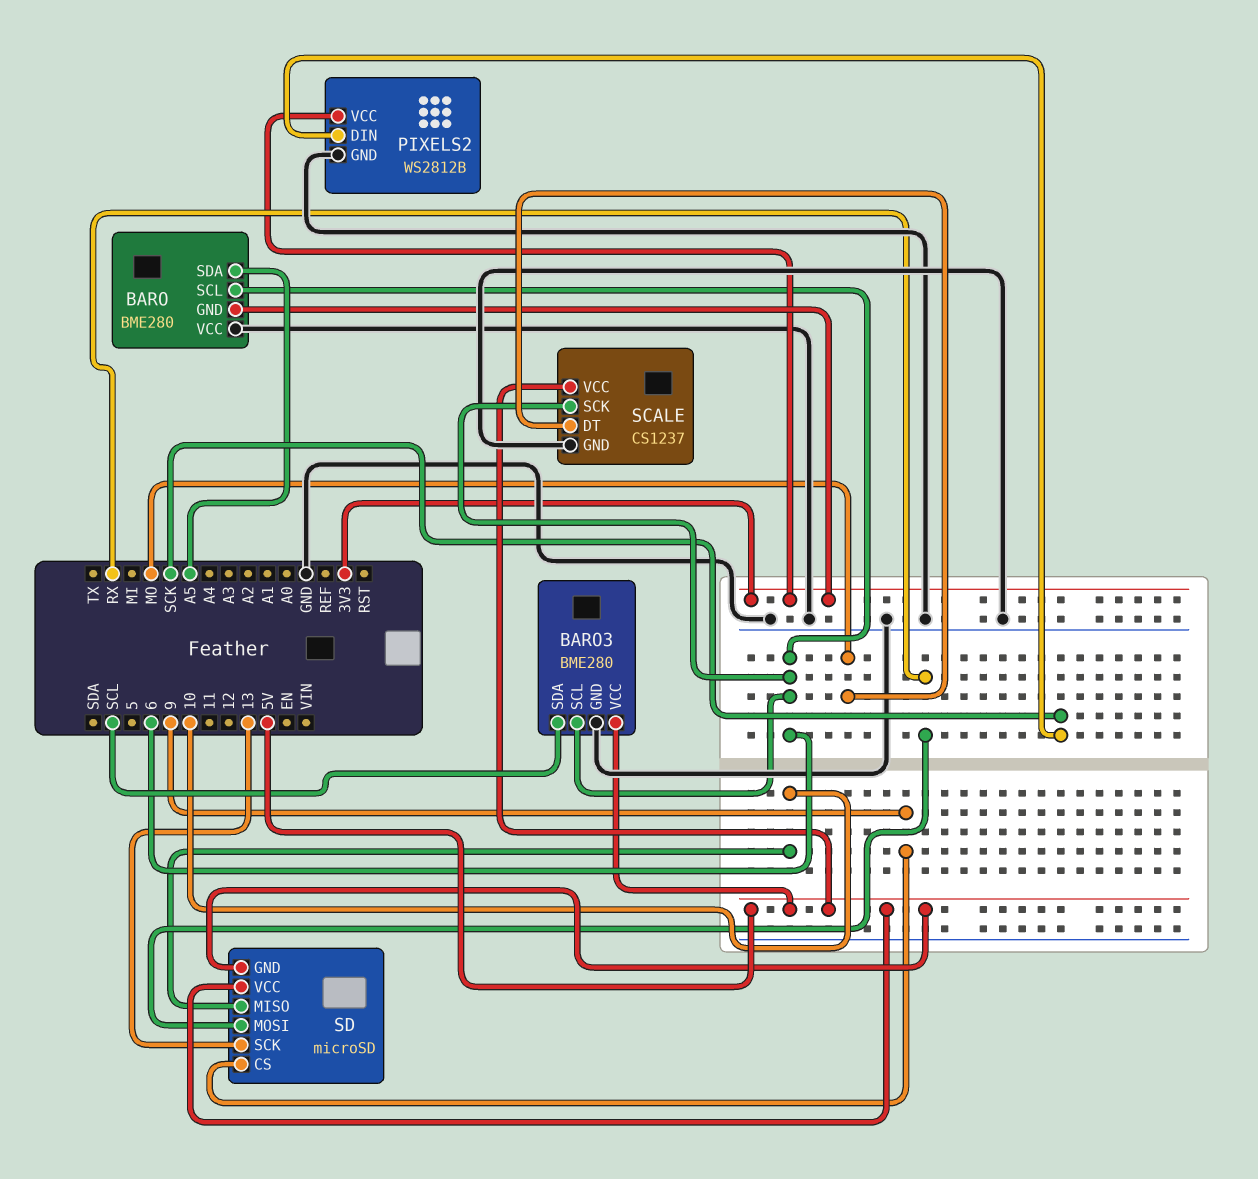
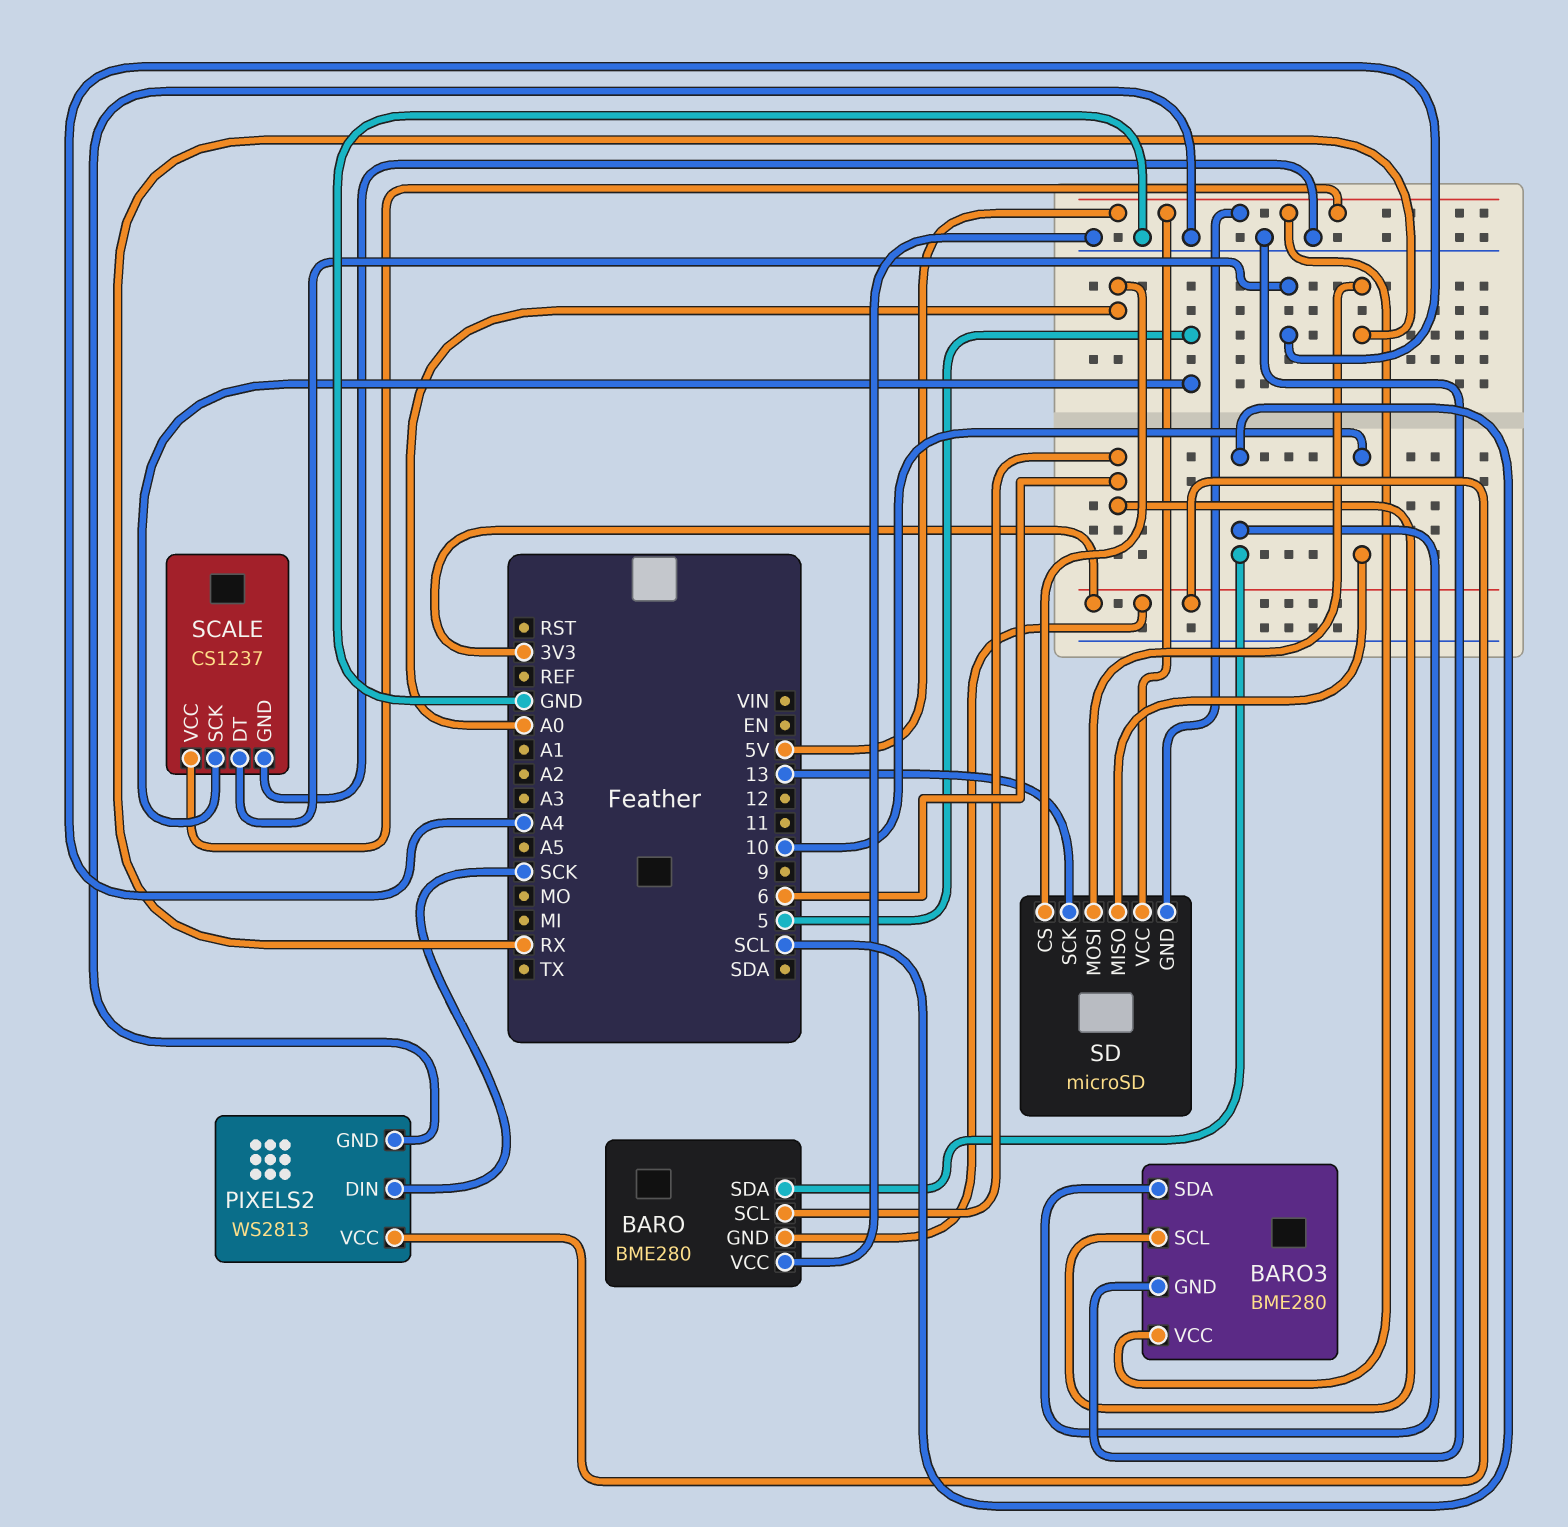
BARO pin SDA: A5 -> SCL
PIXELS2: WS2812B -> WS2813
SCALE pin DT: MO -> A4
SCALE pin SCK: 6 -> 5
SD pin CS: 9 -> A0

